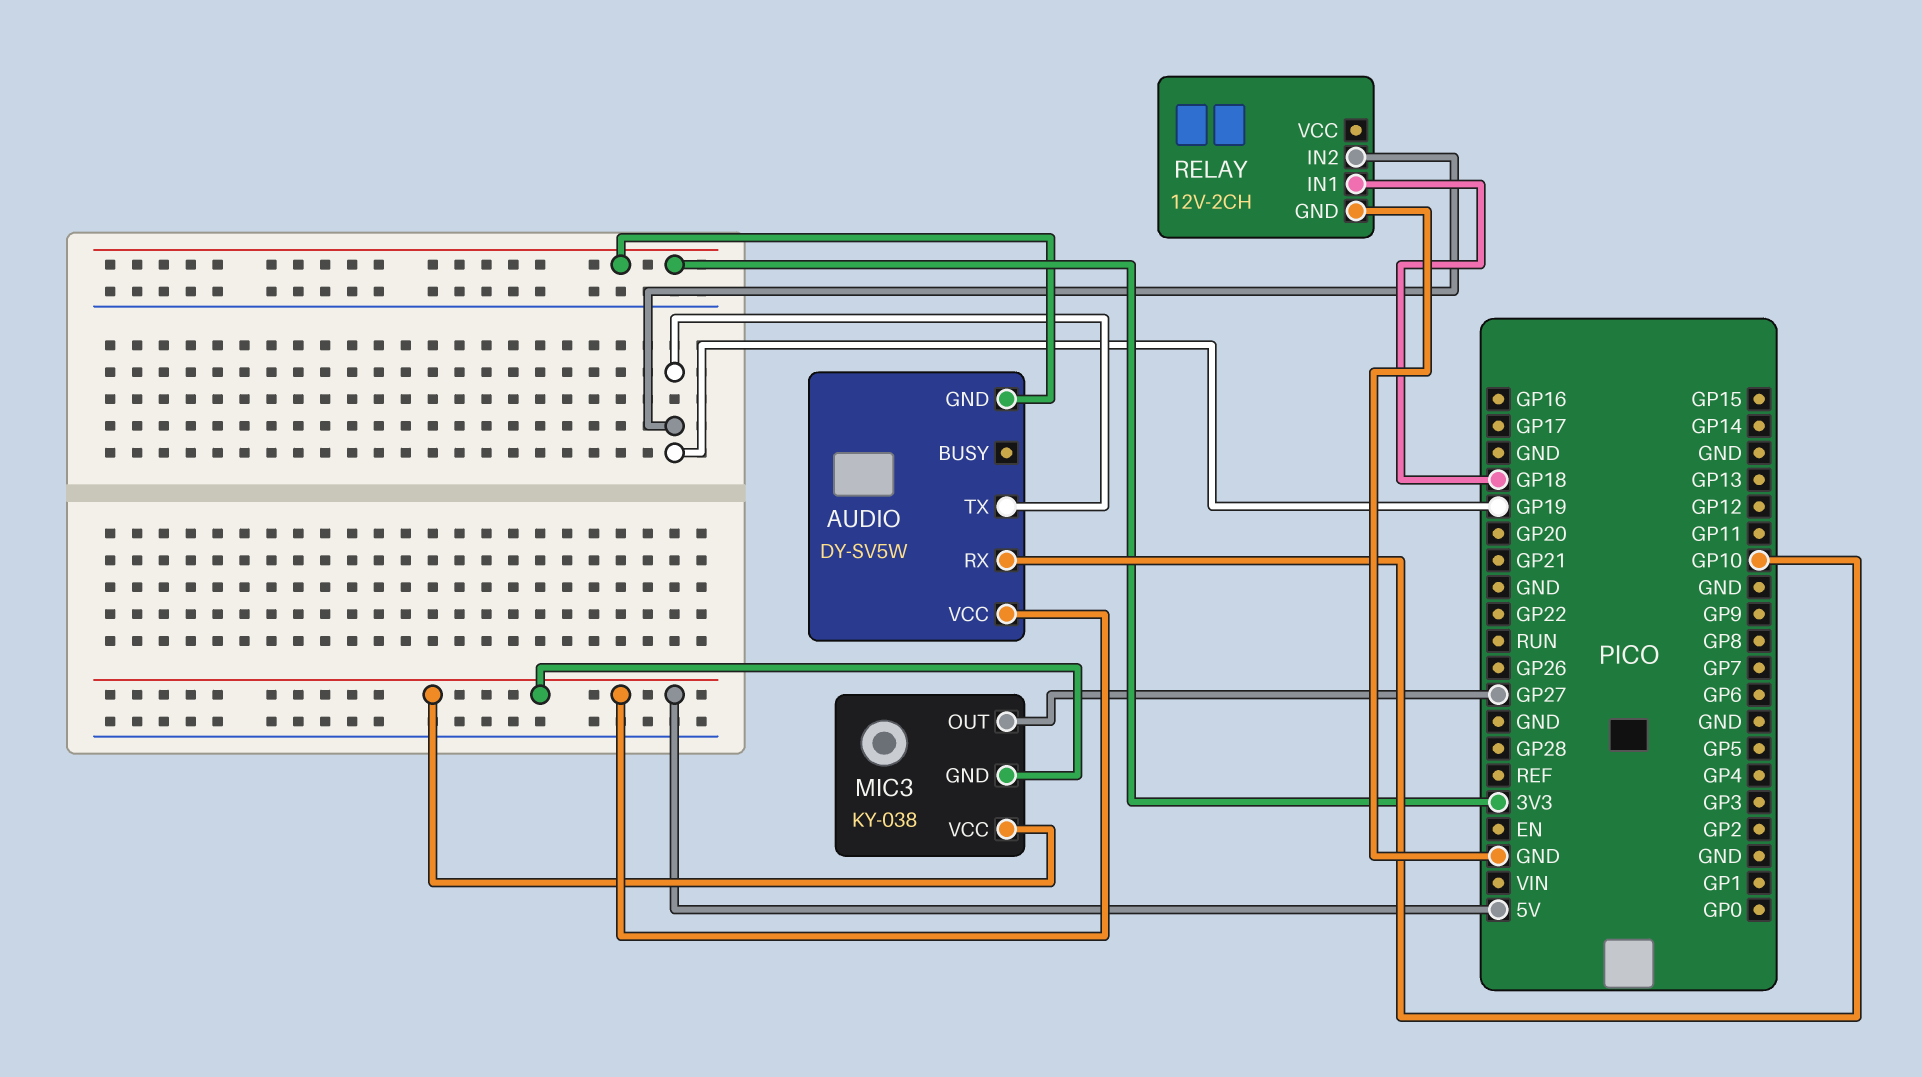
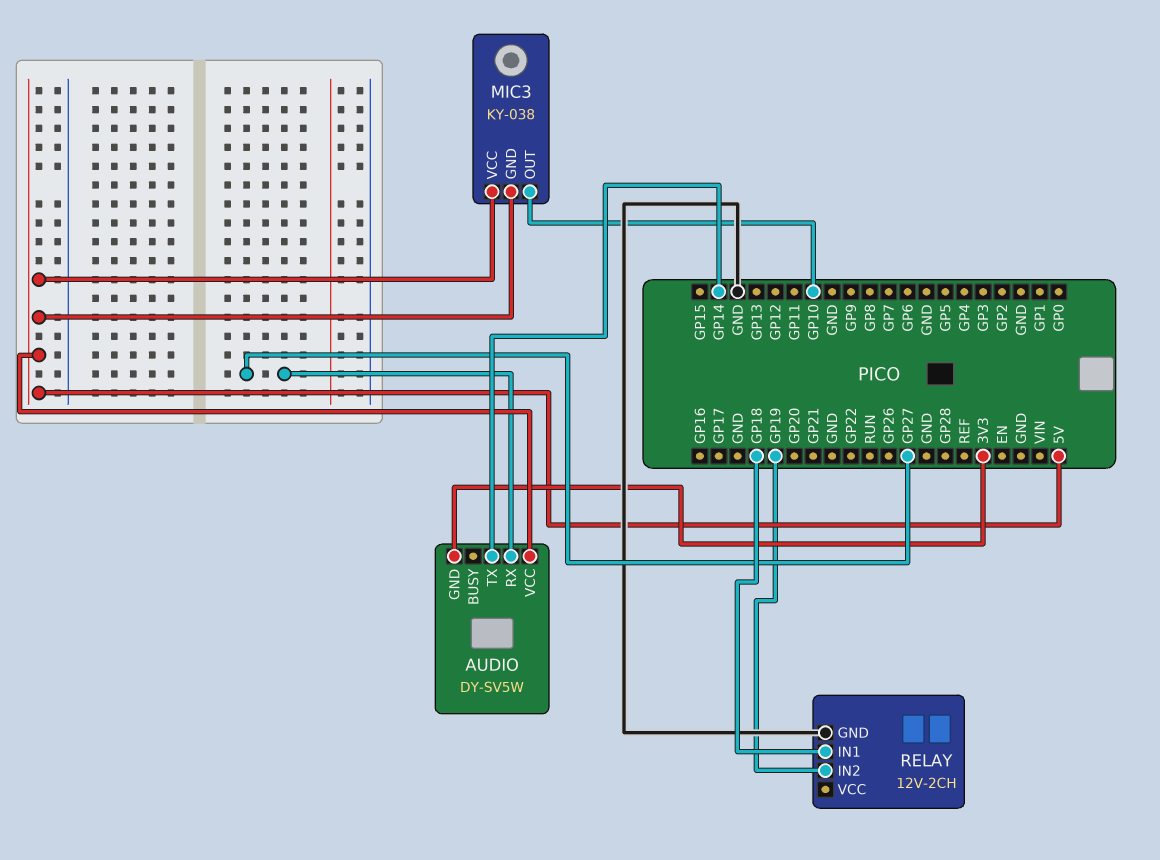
AUDIO pin RX: GP10 -> GP27
AUDIO pin TX: GP19 -> GP14
MIC3 pin OUT: GP27 -> GP10

